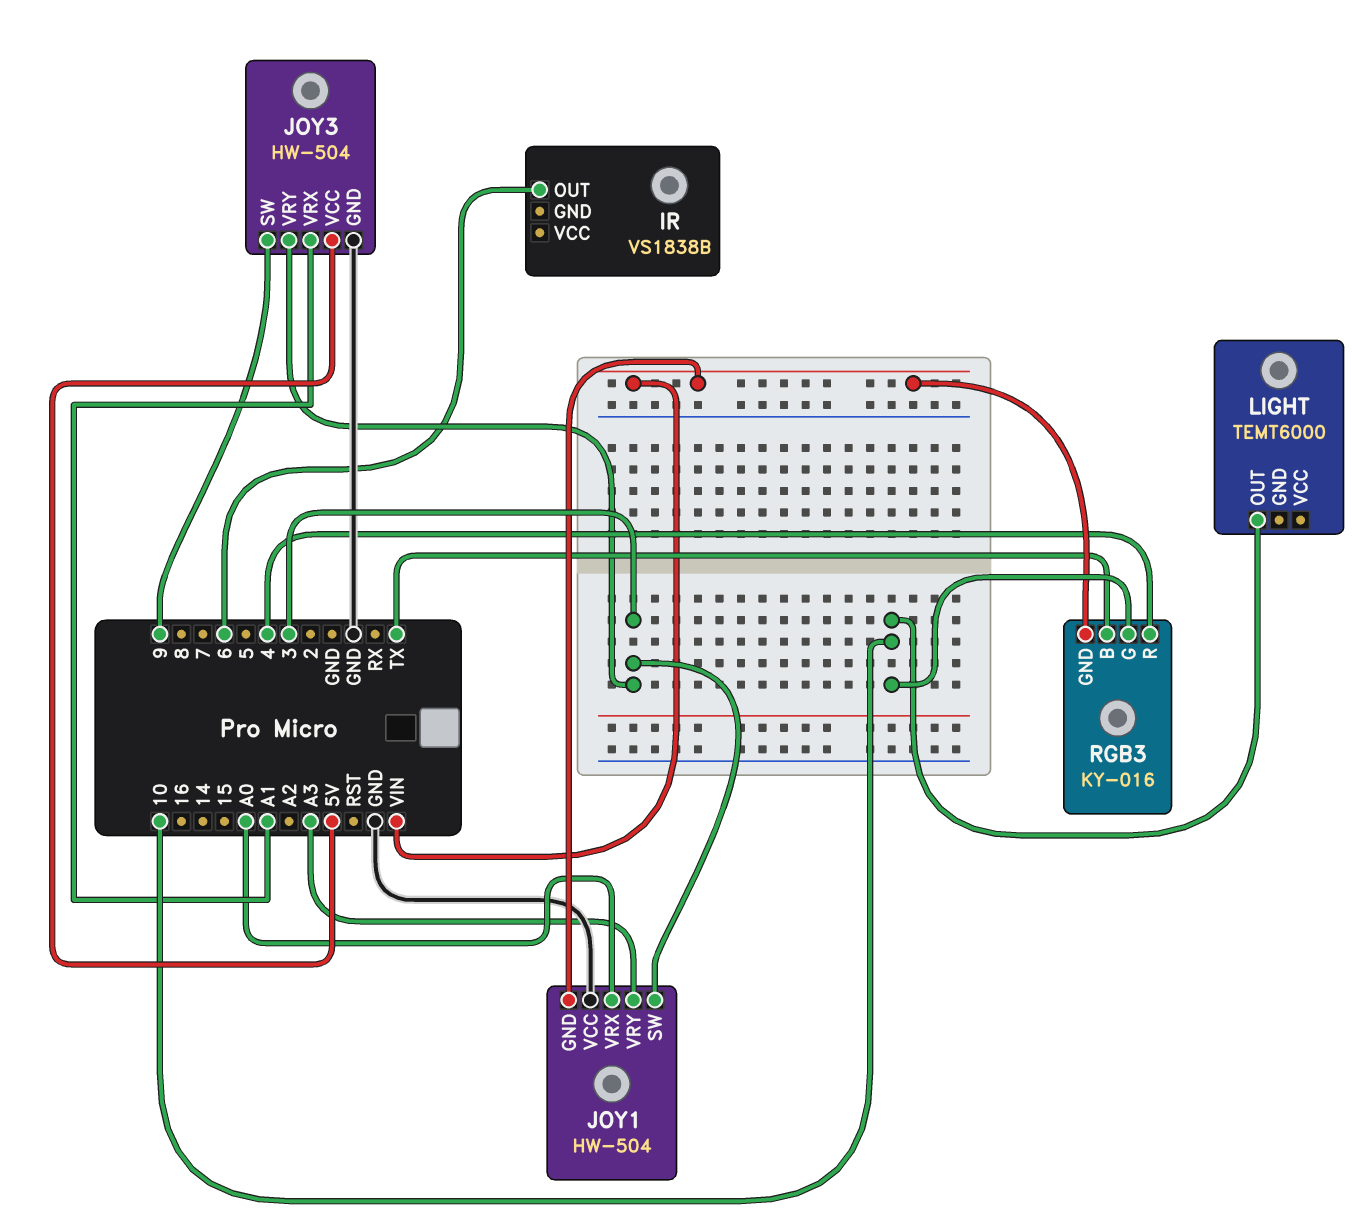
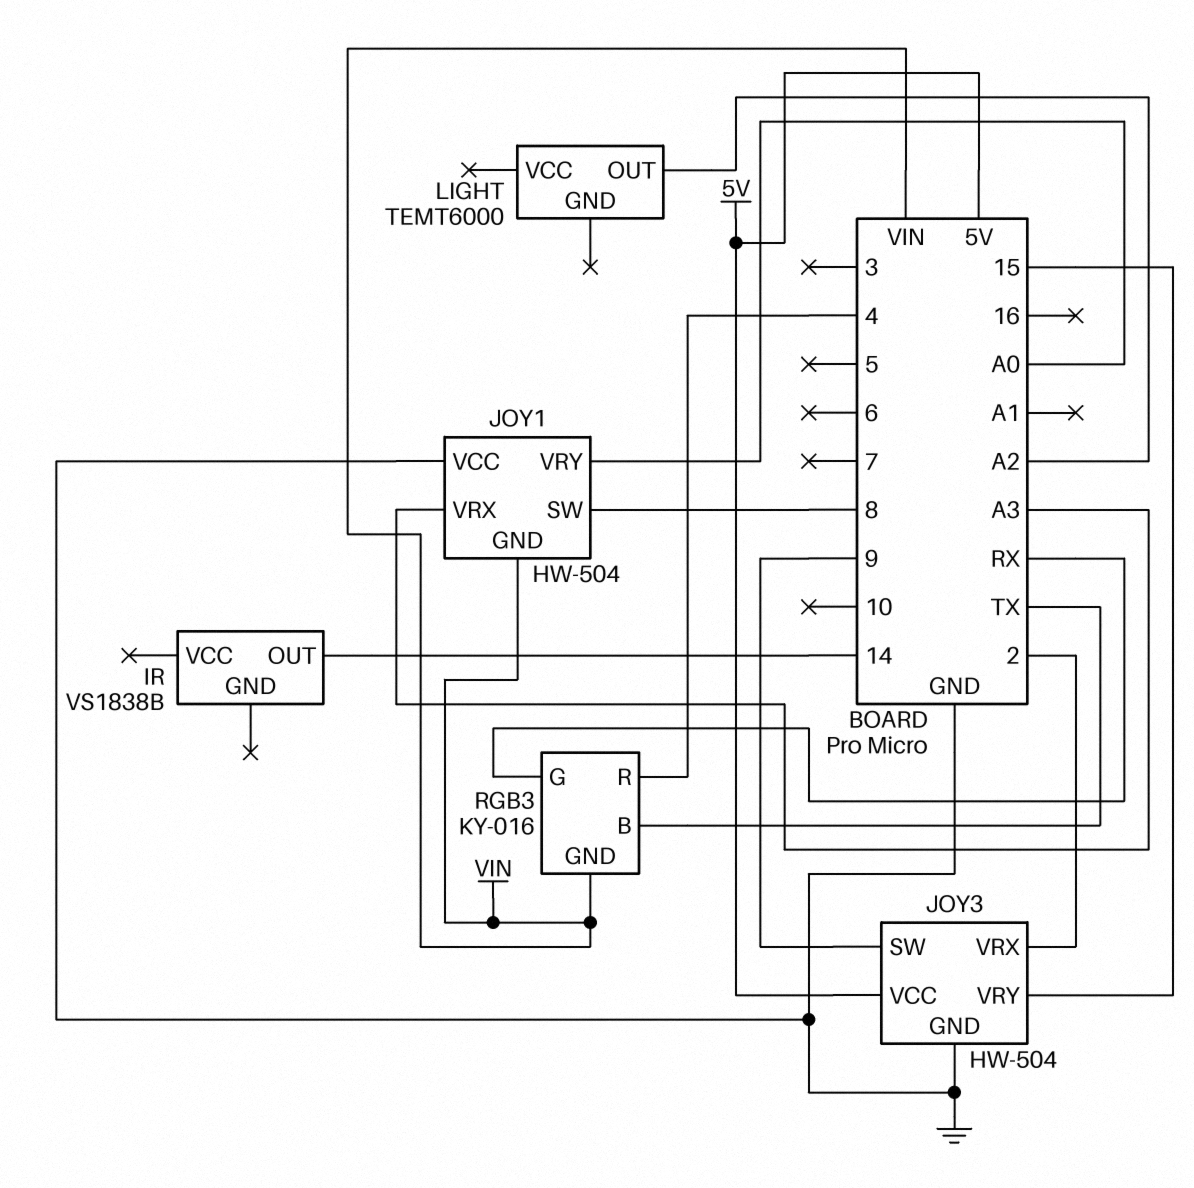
IR pin OUT: 6 -> 14
JOY1 pin SW: 3 -> 8
JOY1 pin VRX: A0 -> A3
JOY1 pin VRY: A3 -> A0
JOY3 pin VRX: A1 -> 2
JOY3 pin VRY: 3 -> 15
LIGHT pin OUT: 10 -> A2
RGB3 pin G: 10 -> RX

